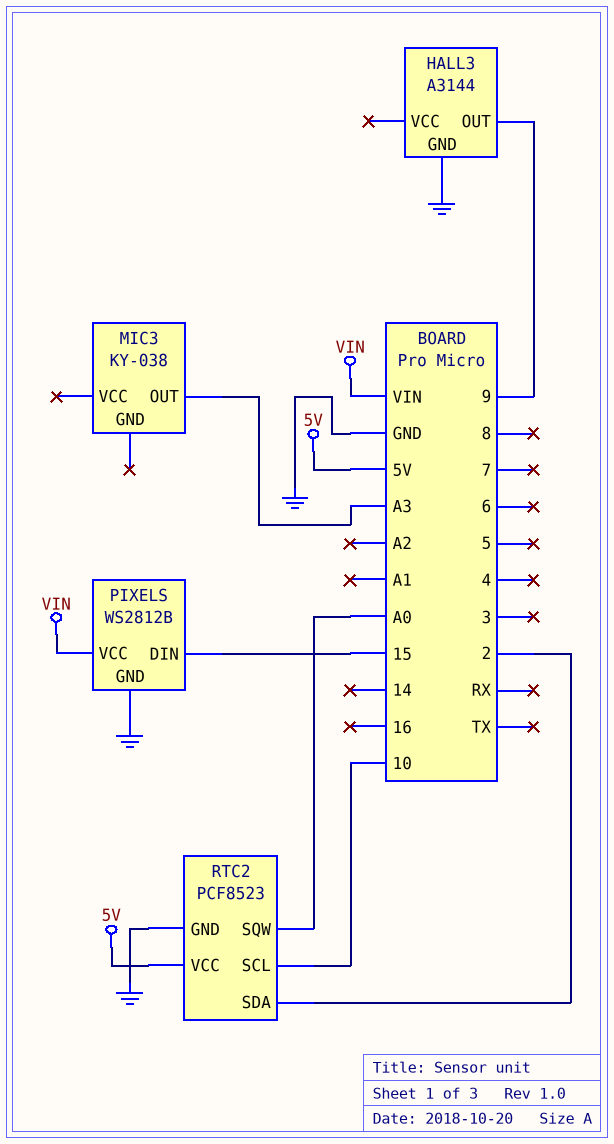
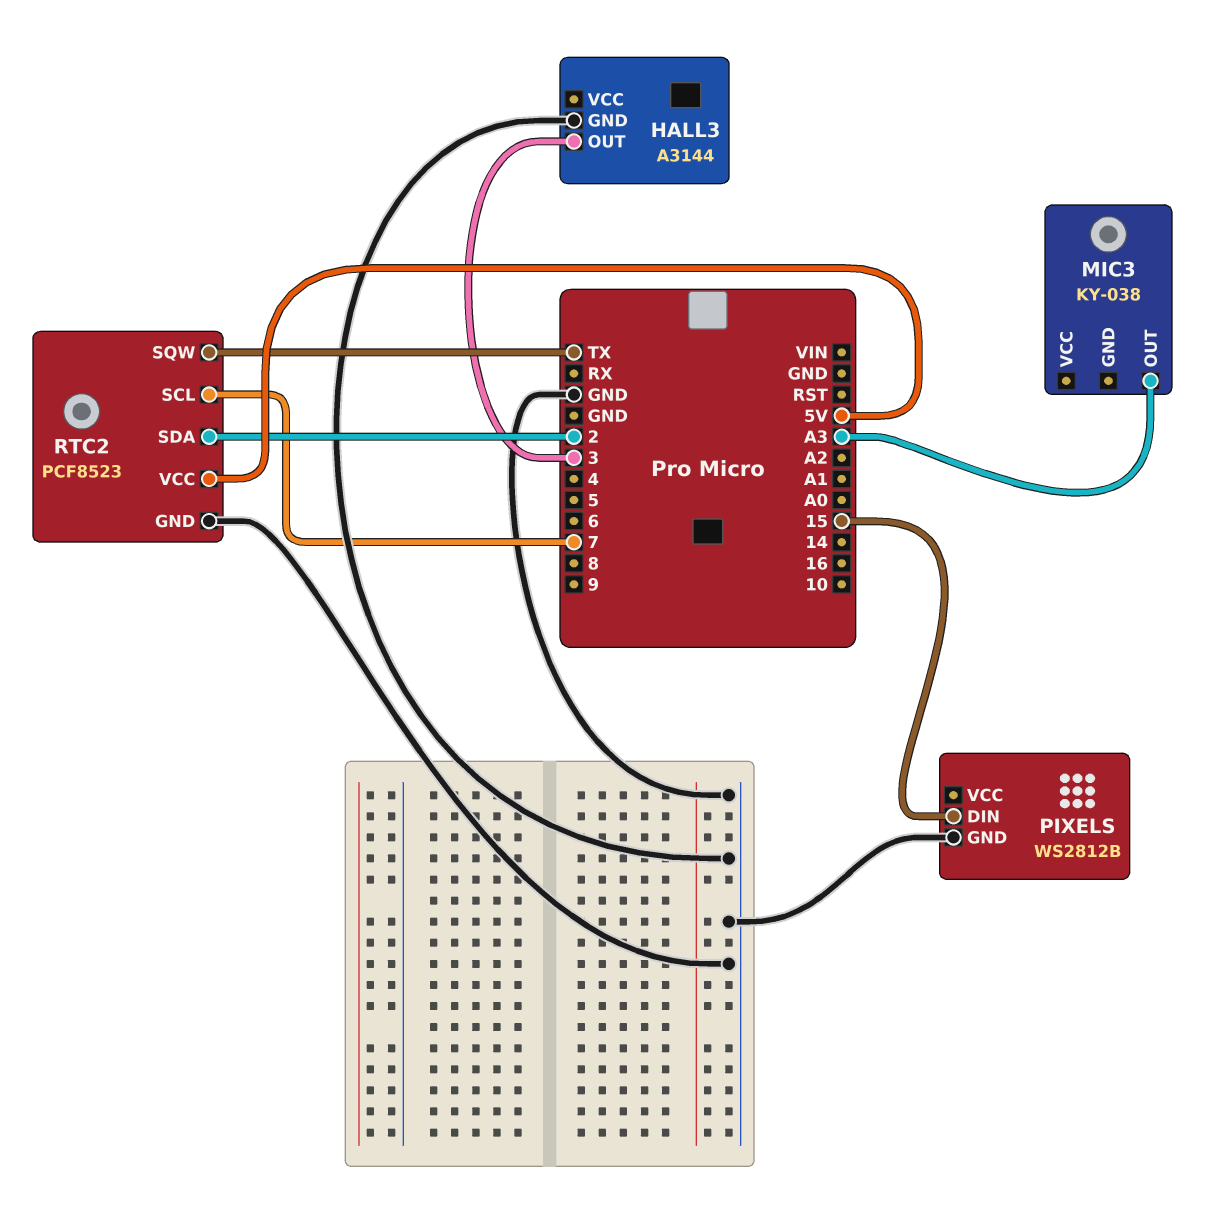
HALL3 pin OUT: 9 -> 3
PIXELS pin VCC: VIN -> none
RTC2 pin SCL: 10 -> 7
RTC2 pin SQW: A0 -> TX

